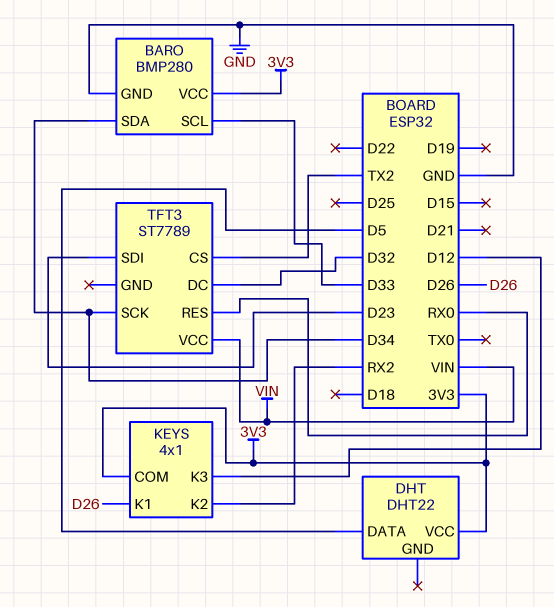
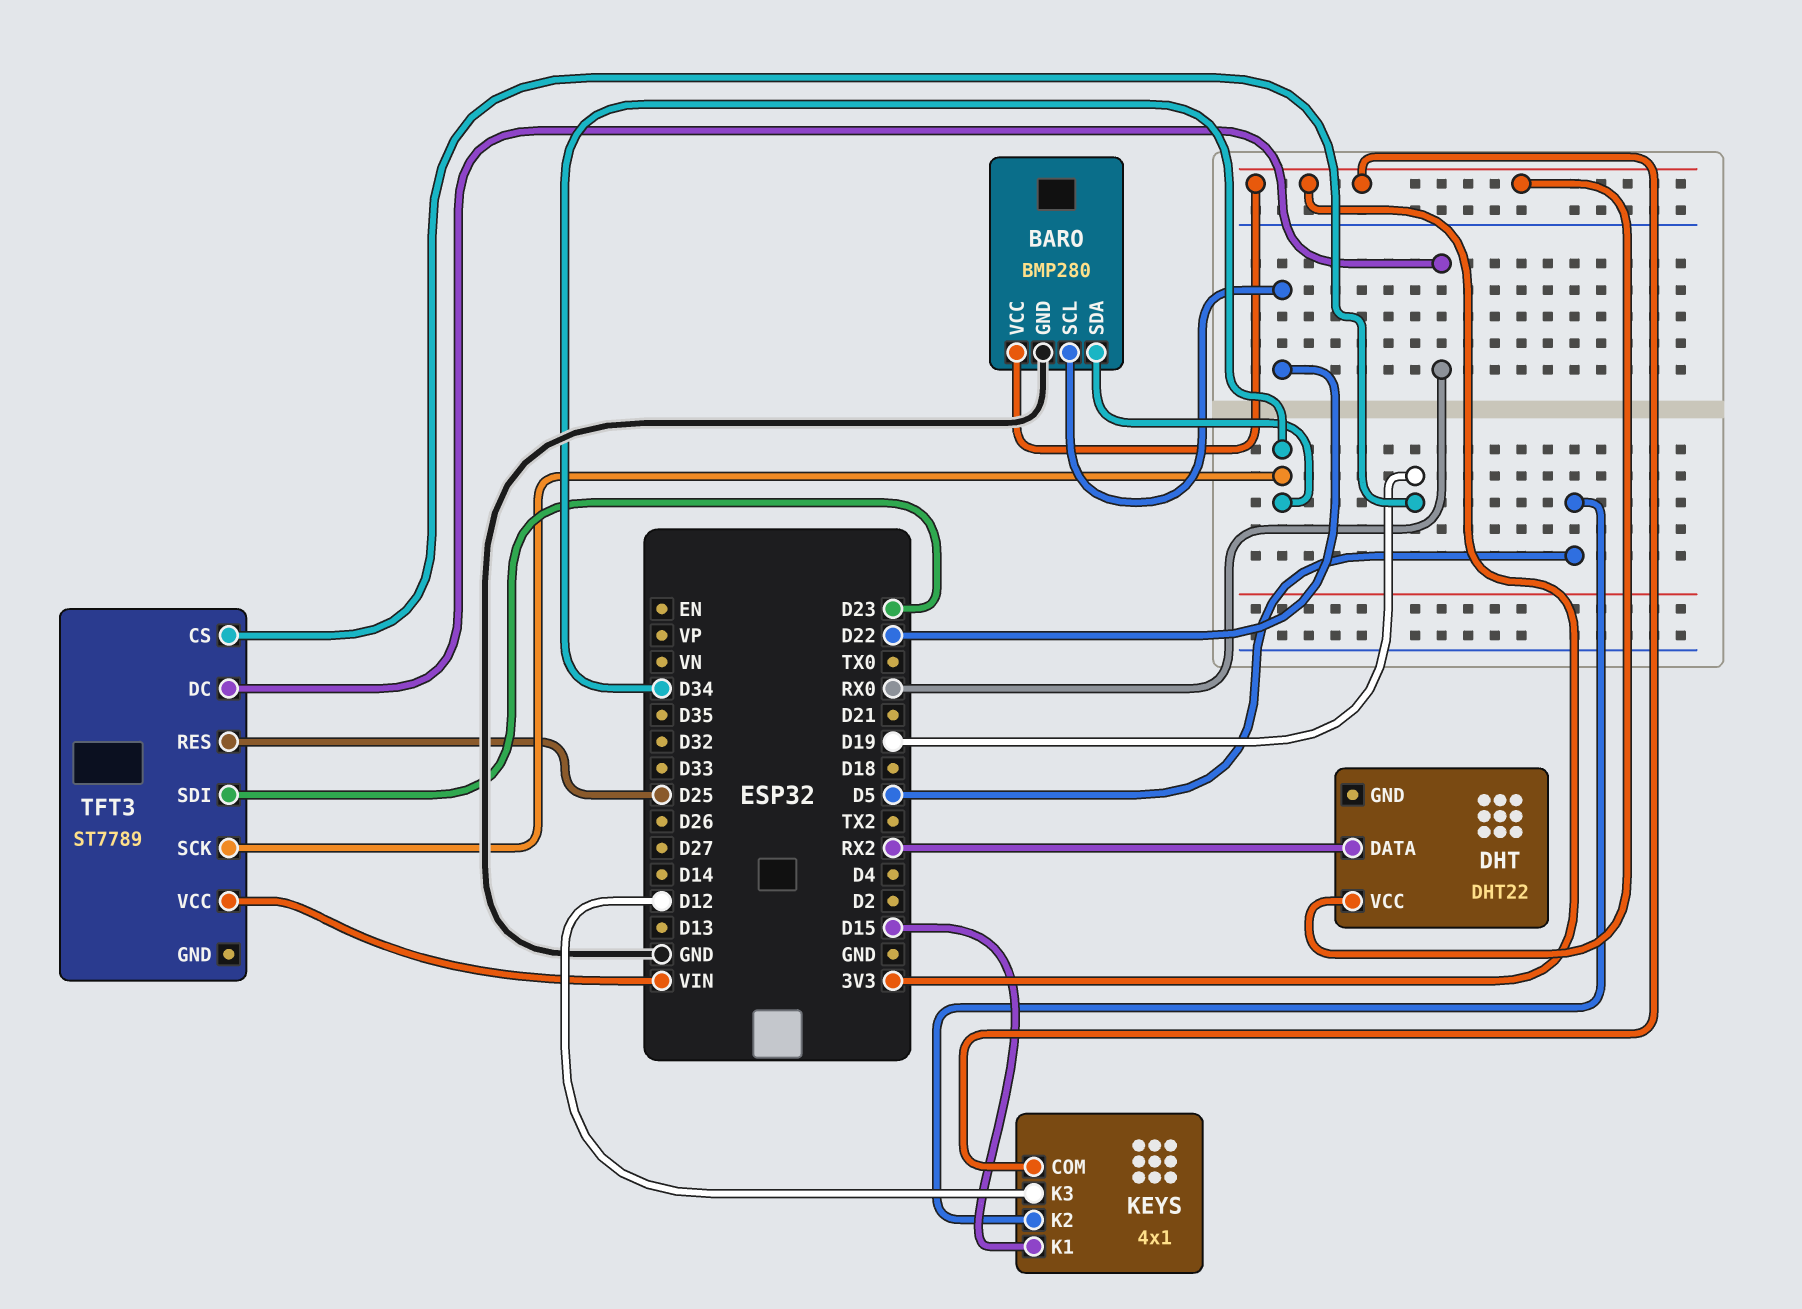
BARO pin SCL: D33 -> D22
DHT pin DATA: D5 -> RX2
KEYS pin K1: D26 -> D15
KEYS pin K2: RX2 -> D5
TFT3 pin CS: TX2 -> D19
TFT3 pin DC: D32 -> RX0
TFT3 pin RES: RX0 -> D25

